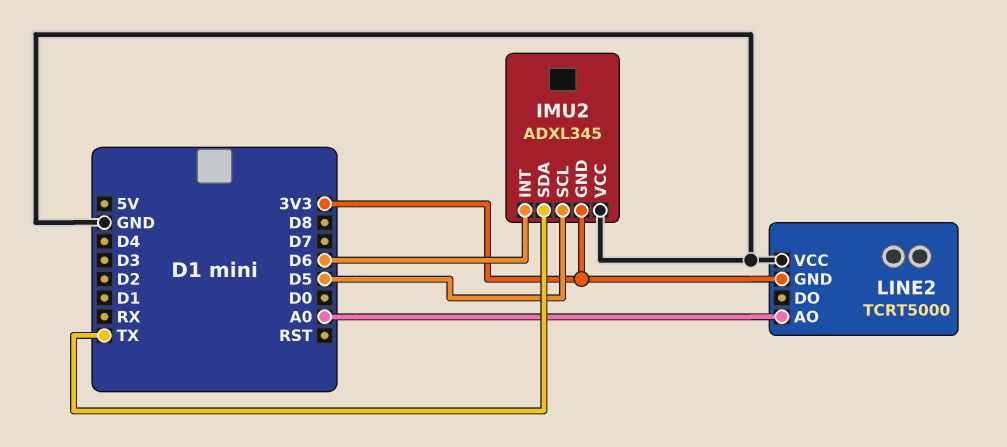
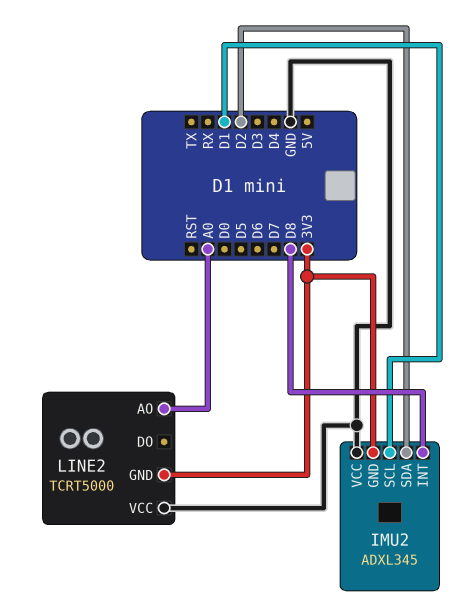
IMU2 pin INT: D6 -> D8
IMU2 pin SCL: D5 -> D1
IMU2 pin SDA: TX -> D2

